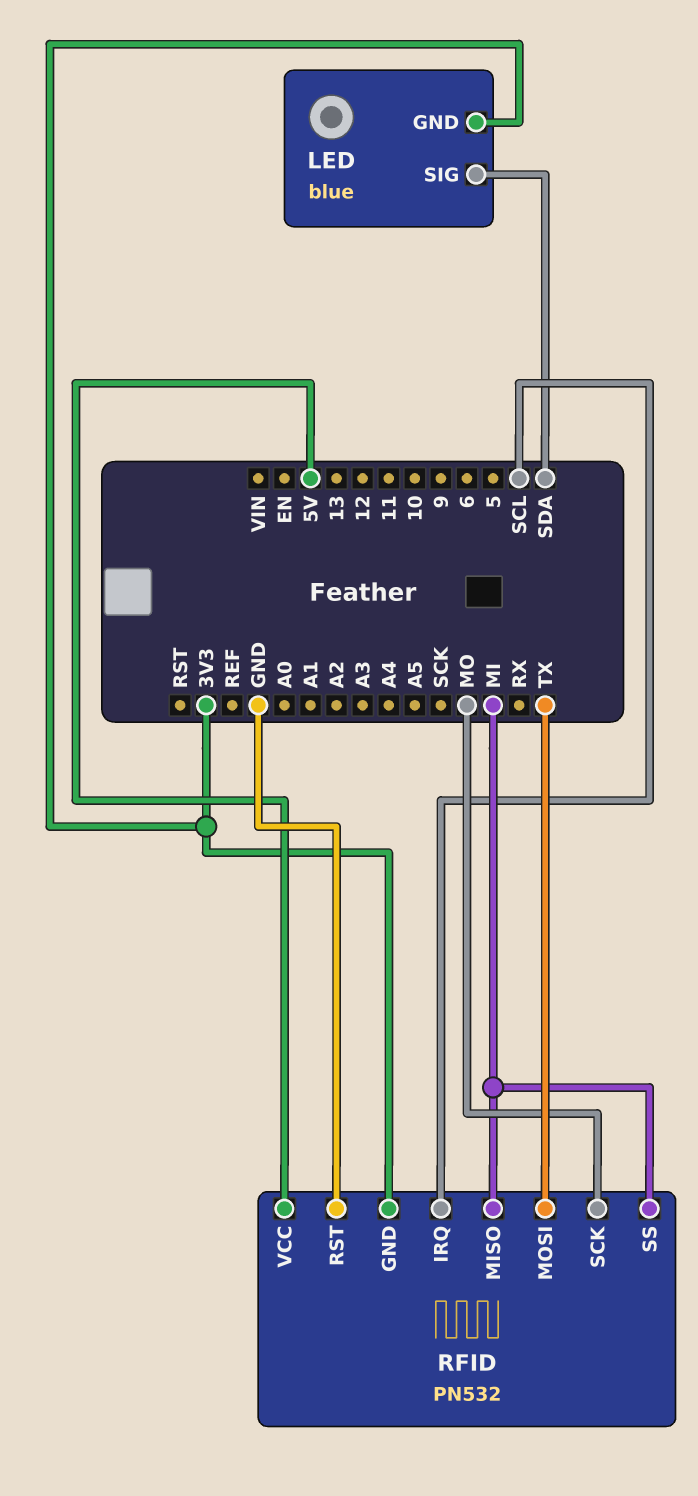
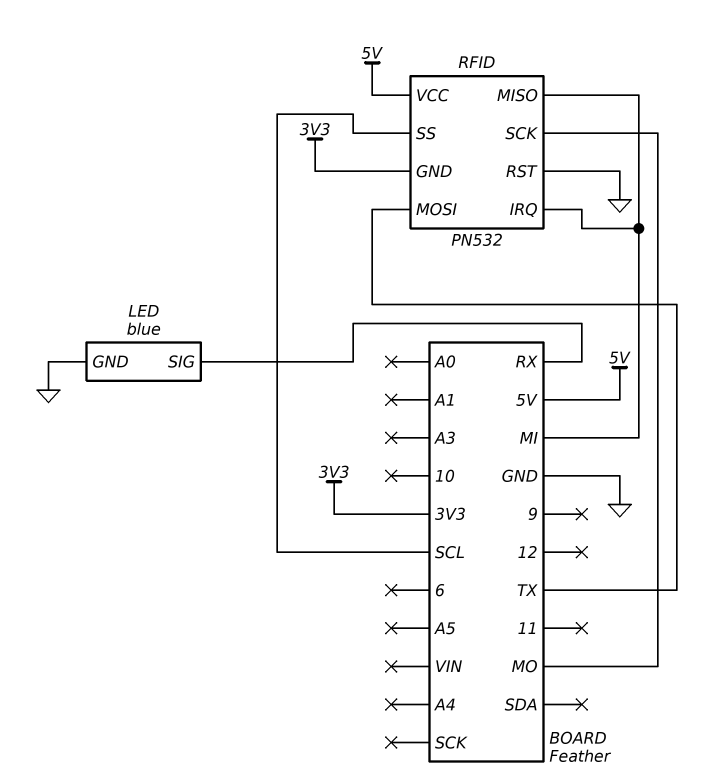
LED pin GND: 3V3 -> GND
LED pin SIG: SDA -> RX
RFID pin IRQ: SCL -> MI
RFID pin SS: MI -> SCL

